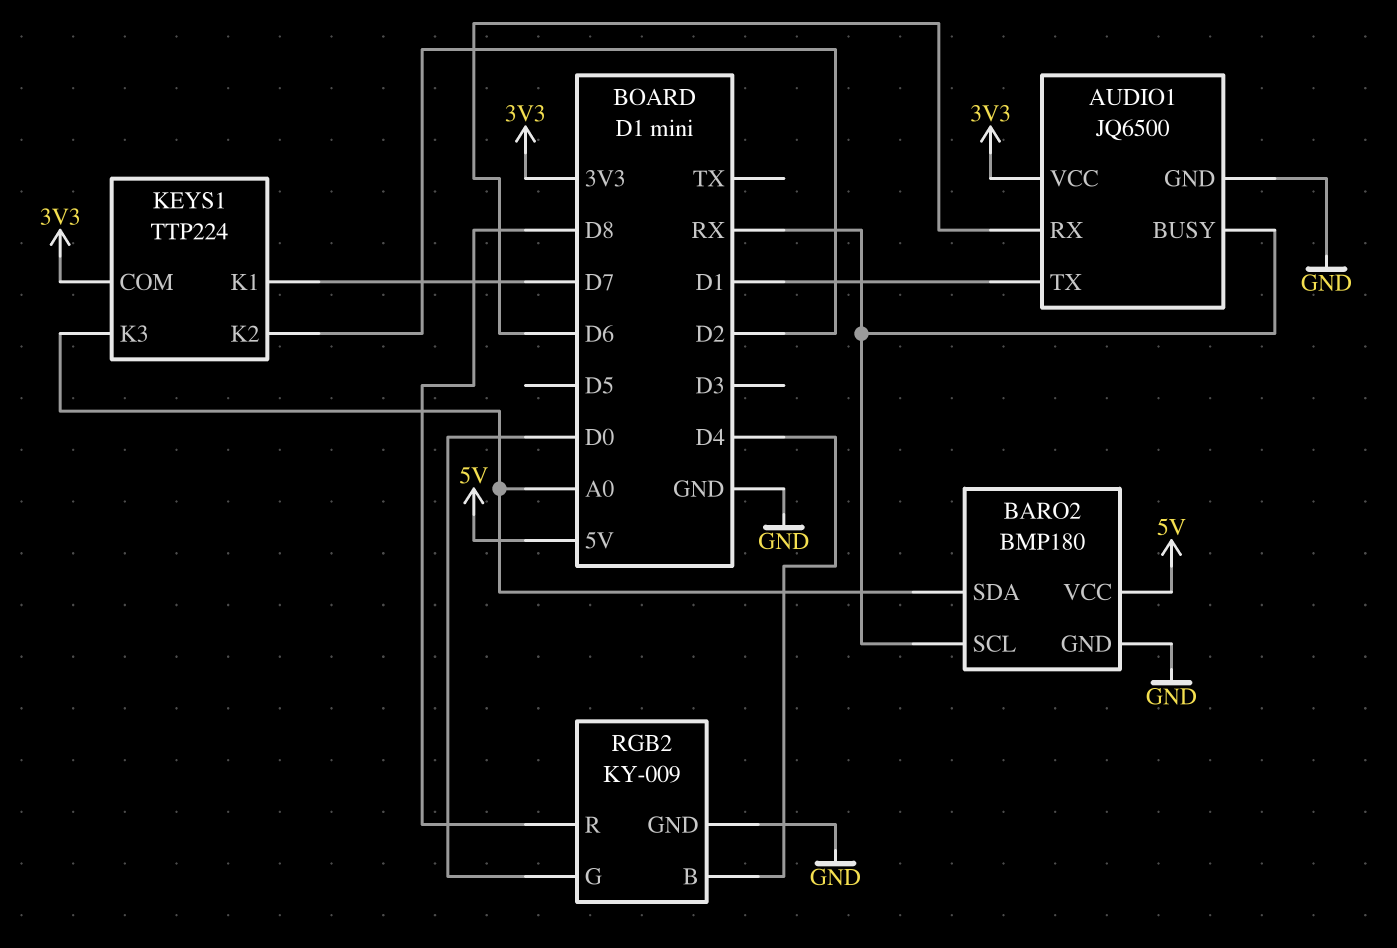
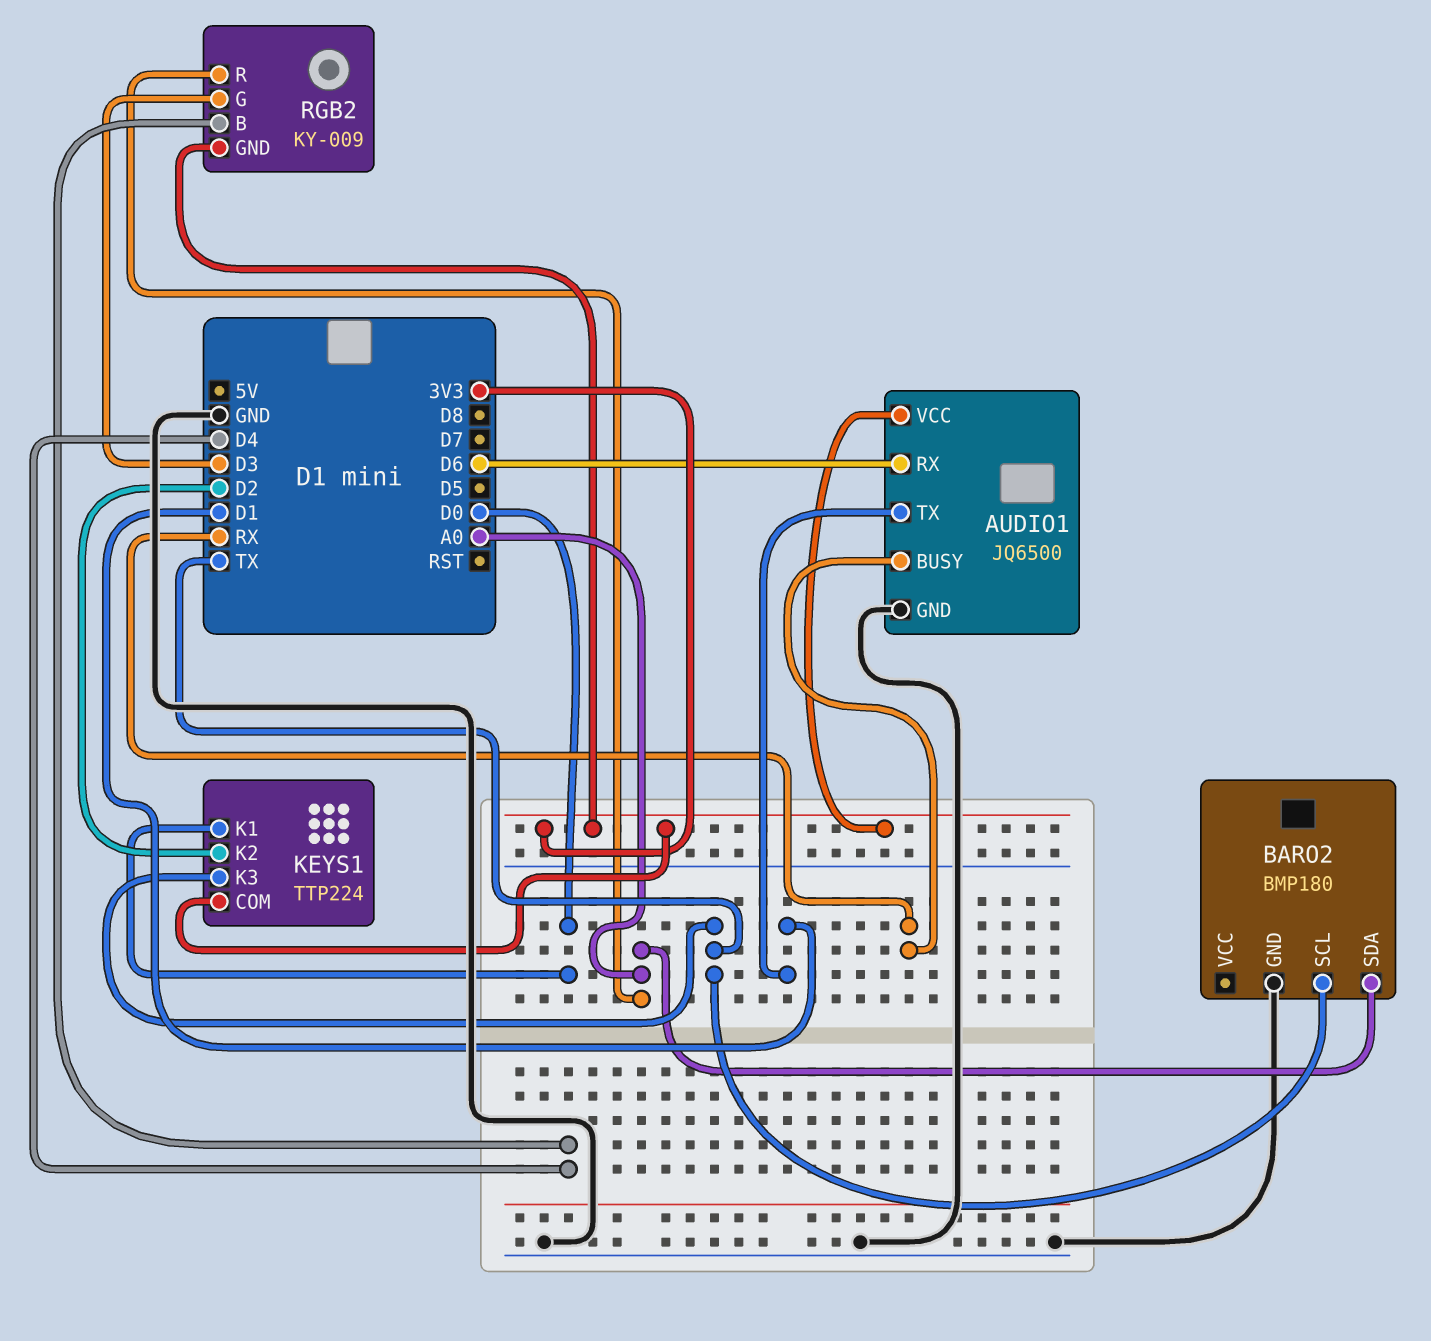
BARO2 pin SCL: RX -> TX
BARO2 pin VCC: 5V -> none
KEYS1 pin K1: D7 -> D0
KEYS1 pin K3: A0 -> TX
RGB2 pin G: D0 -> D3
RGB2 pin GND: GND -> 3V3
RGB2 pin R: D8 -> A0

